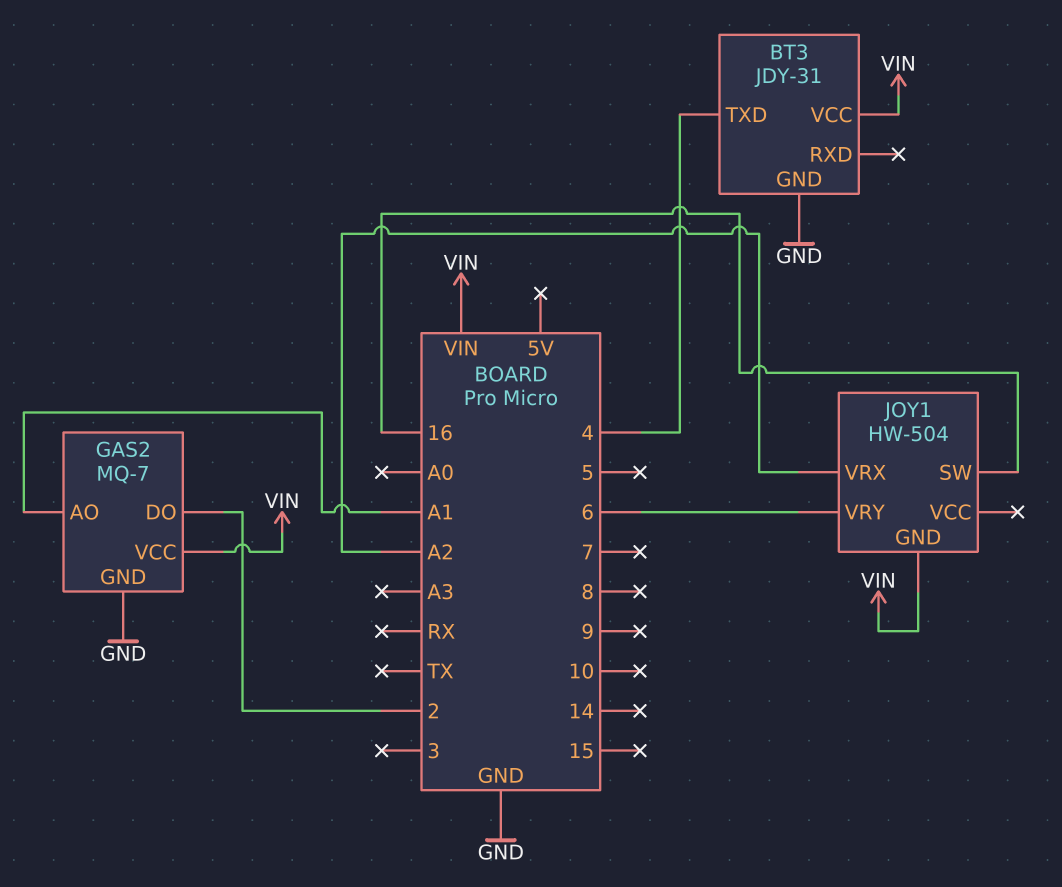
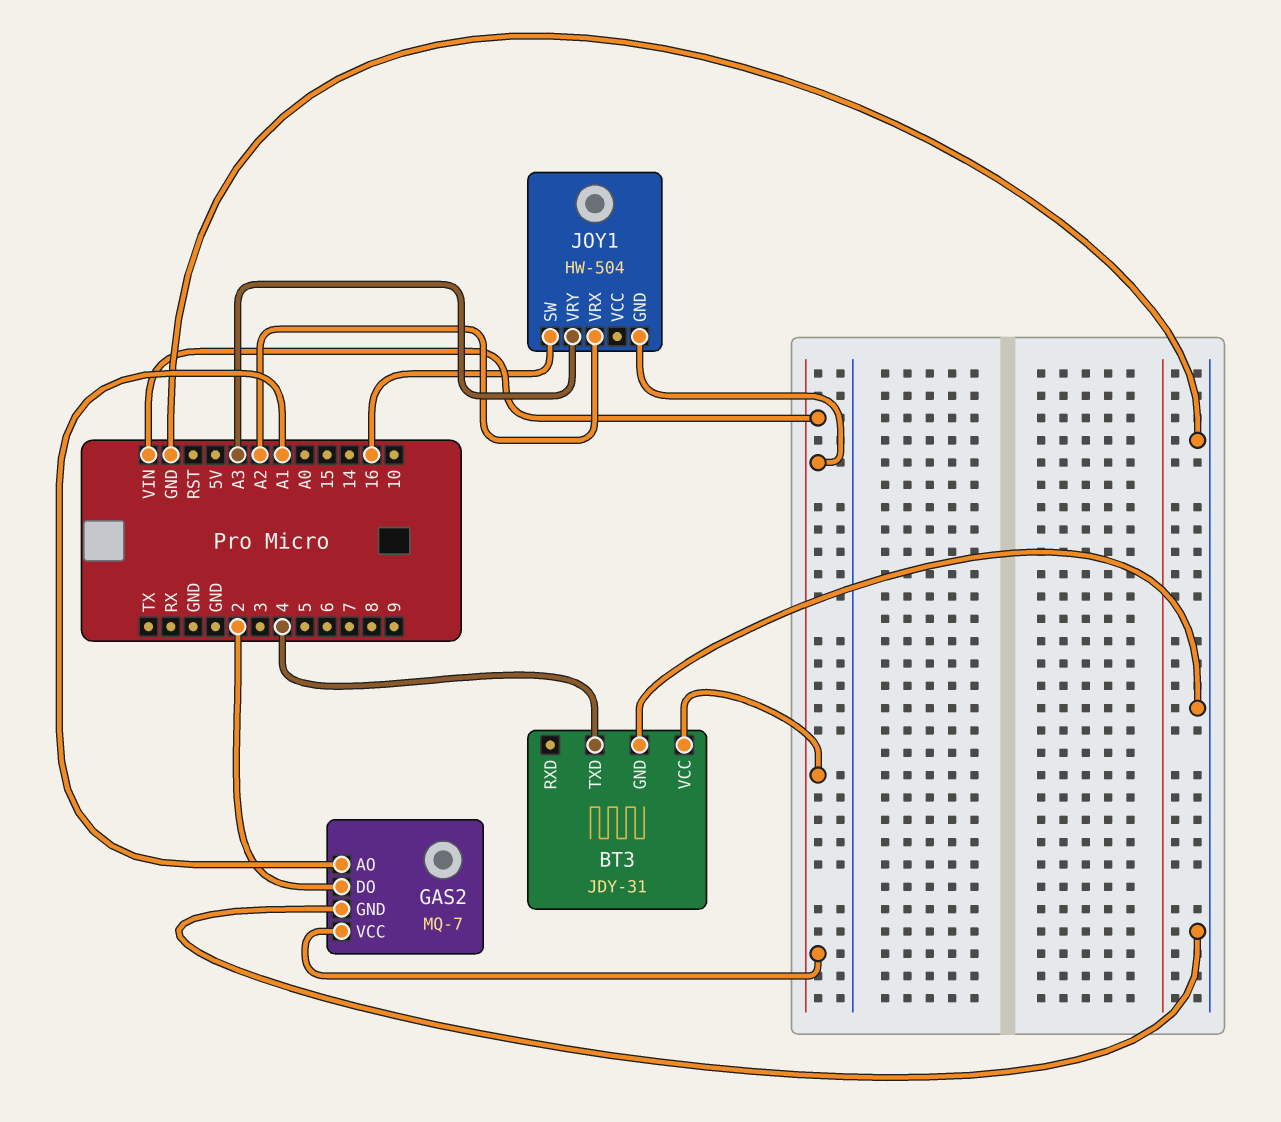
JOY1 pin VRY: 6 -> A3

